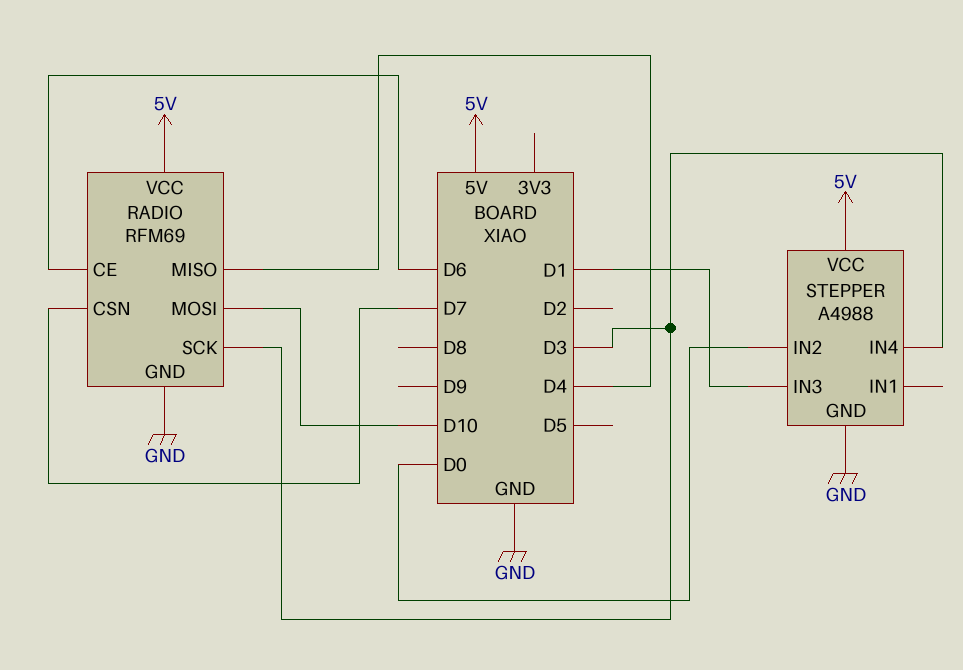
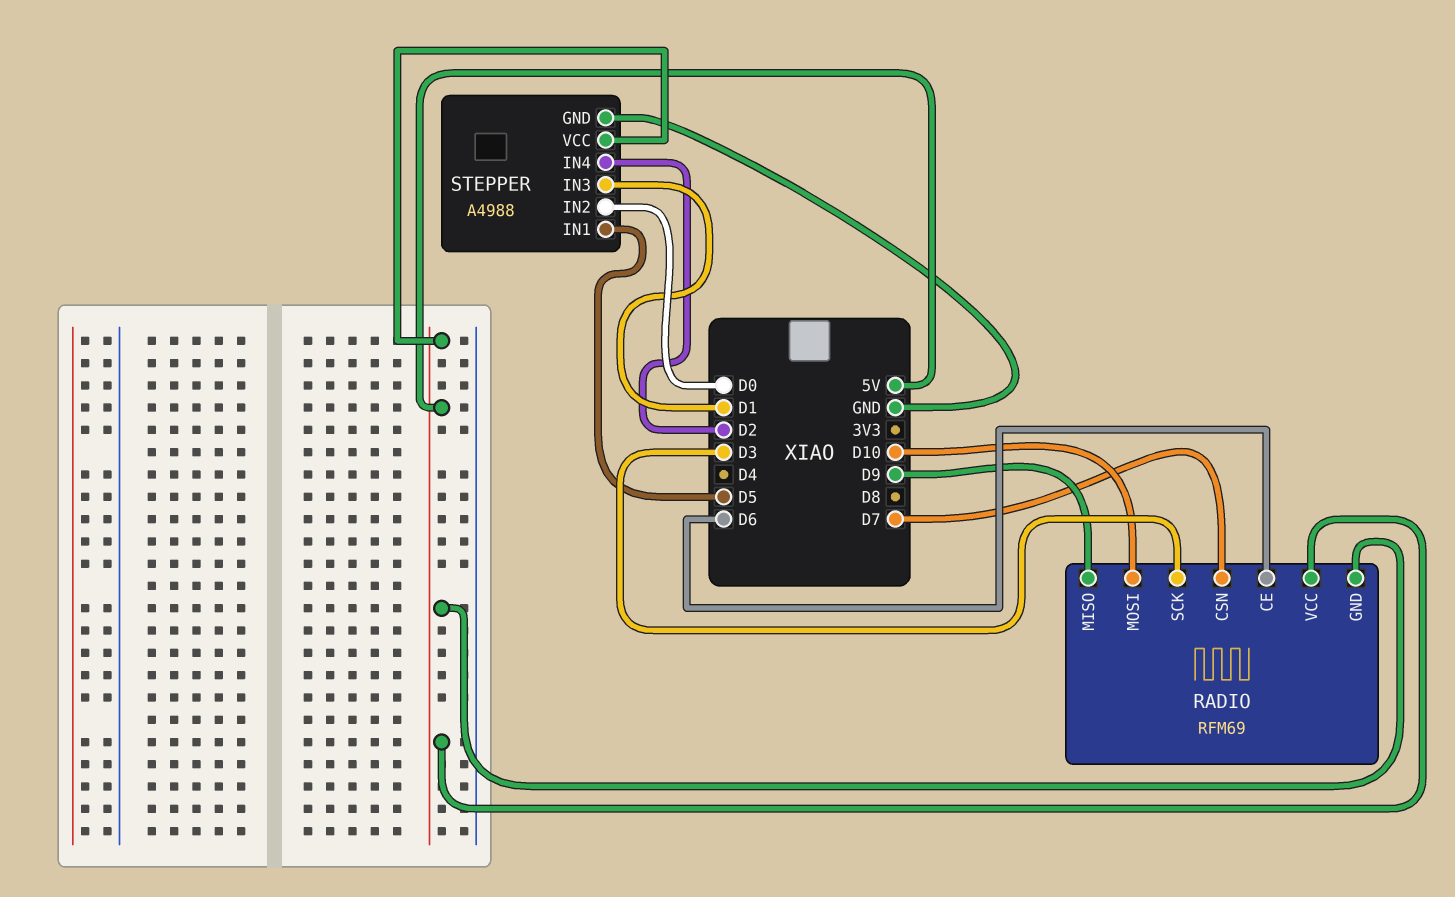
RADIO pin GND: GND -> 5V
RADIO pin MISO: D4 -> D9
STEPPER pin IN1: none -> D5
STEPPER pin IN4: D3 -> D2

